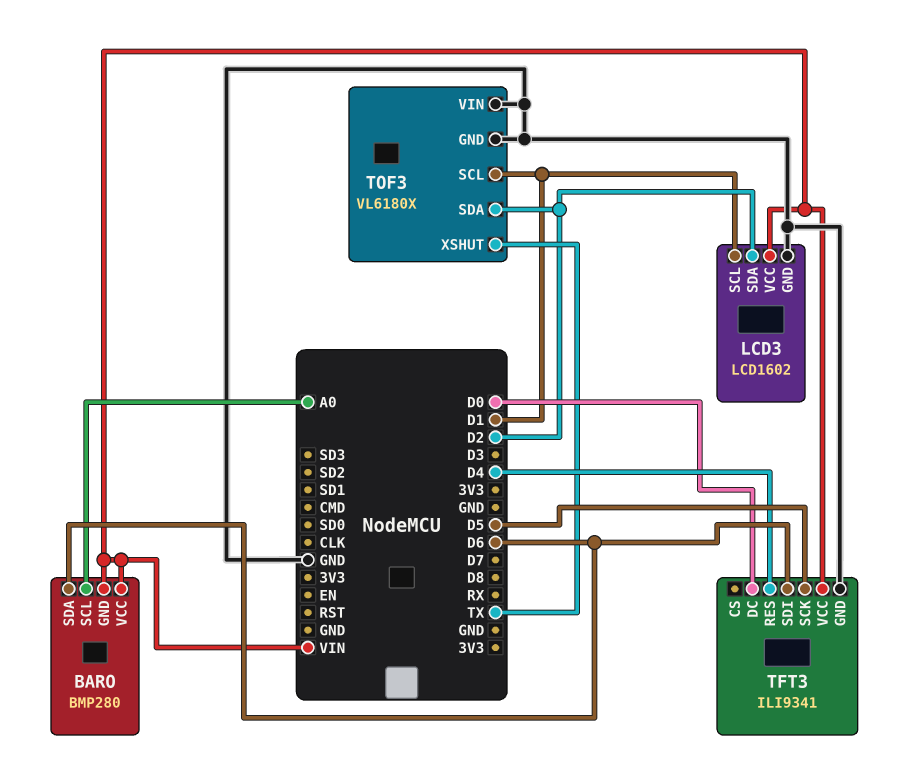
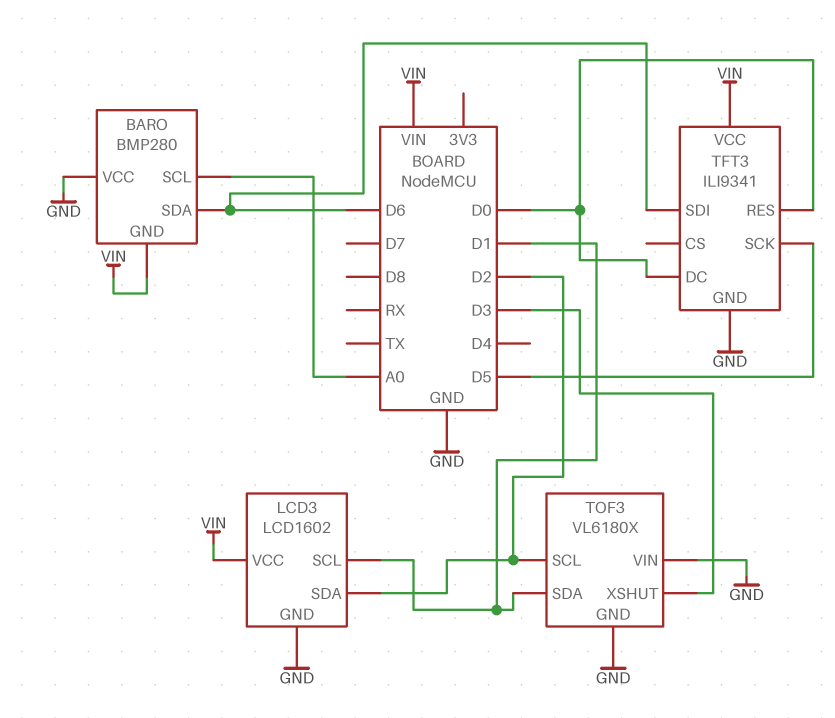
BARO pin VCC: VIN -> GND
TFT3 pin RES: D4 -> D0
TOF3 pin SCL: D1 -> D2
TOF3 pin SDA: D2 -> D1
TOF3 pin XSHUT: TX -> D3

